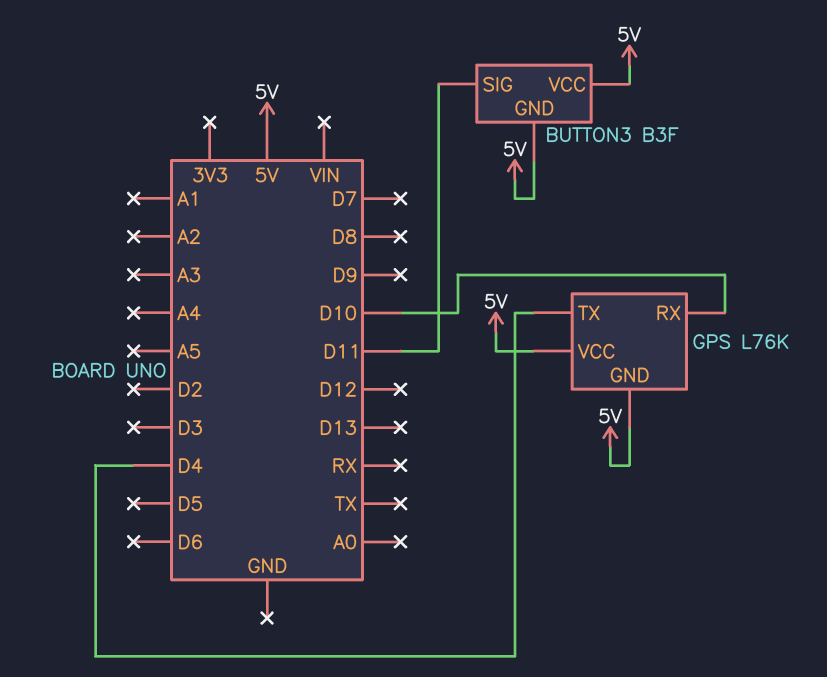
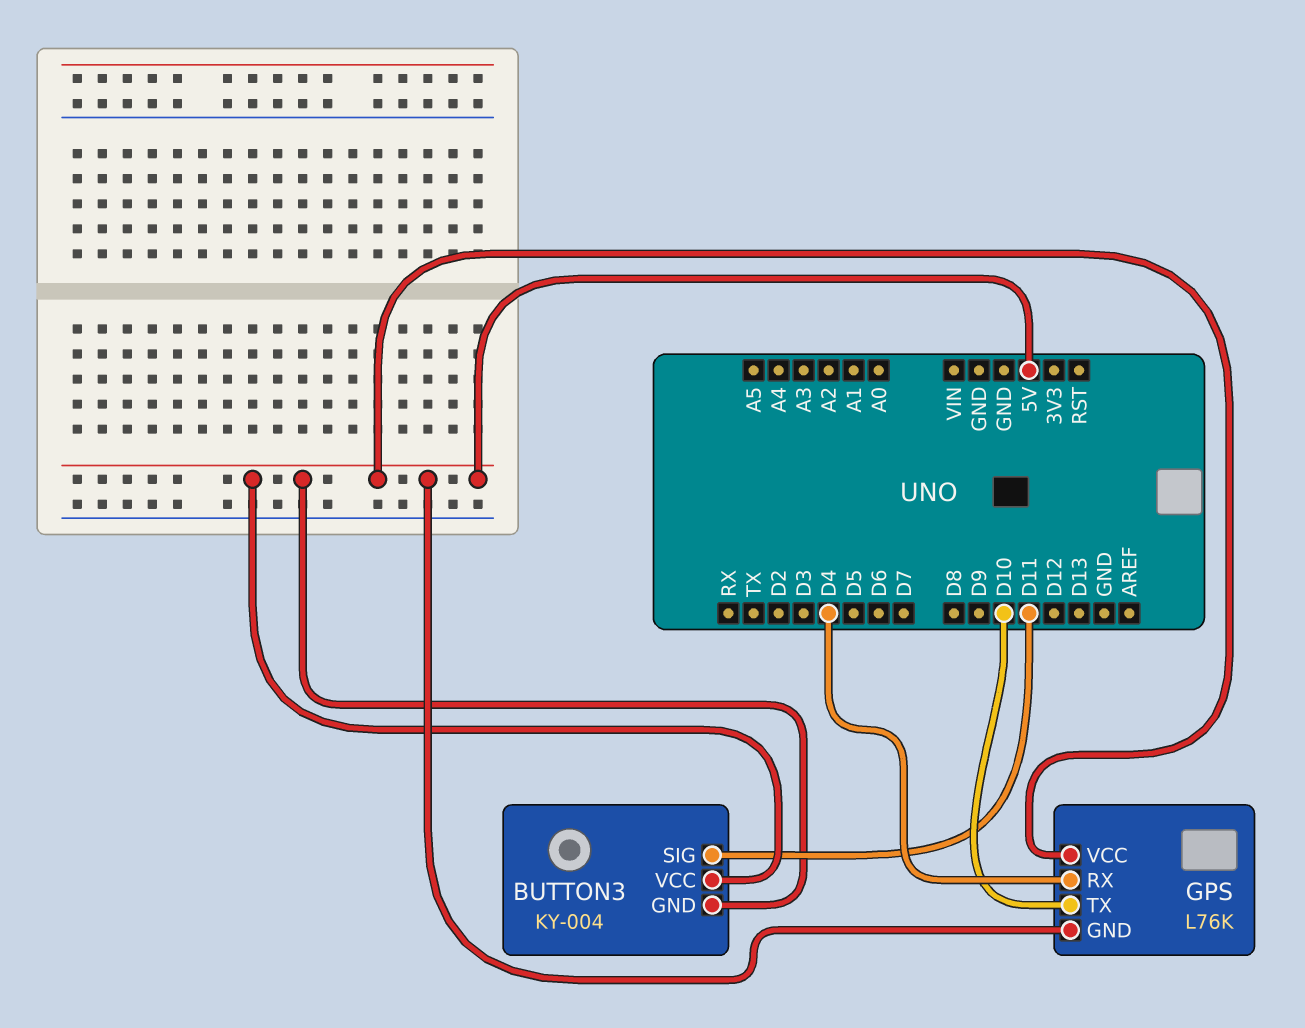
BUTTON3: B3F -> KY-004
GPS pin RX: D10 -> D4
GPS pin TX: D4 -> D10

